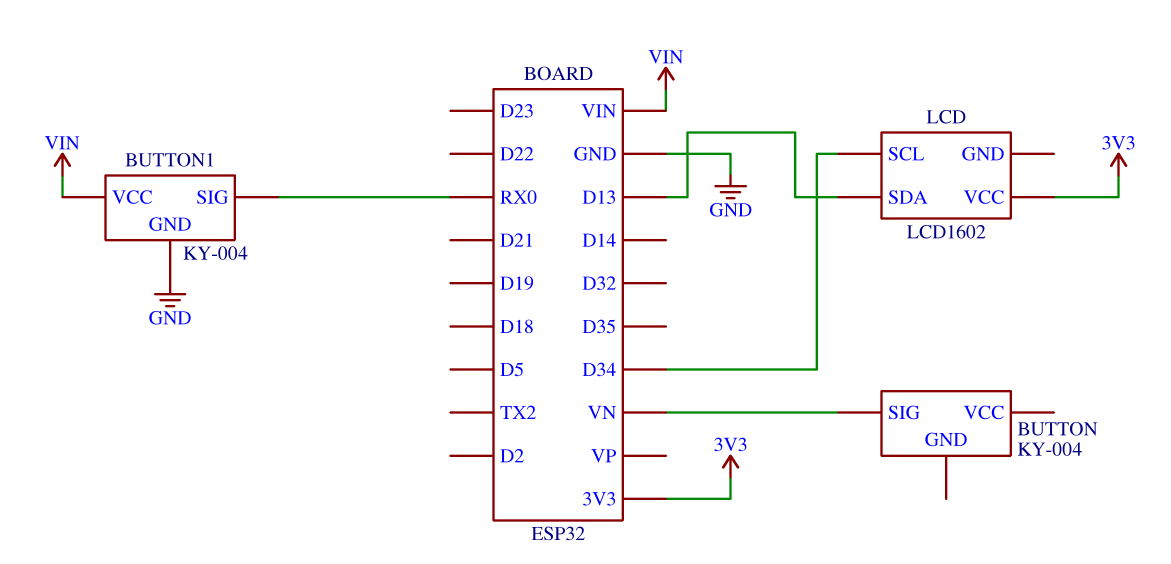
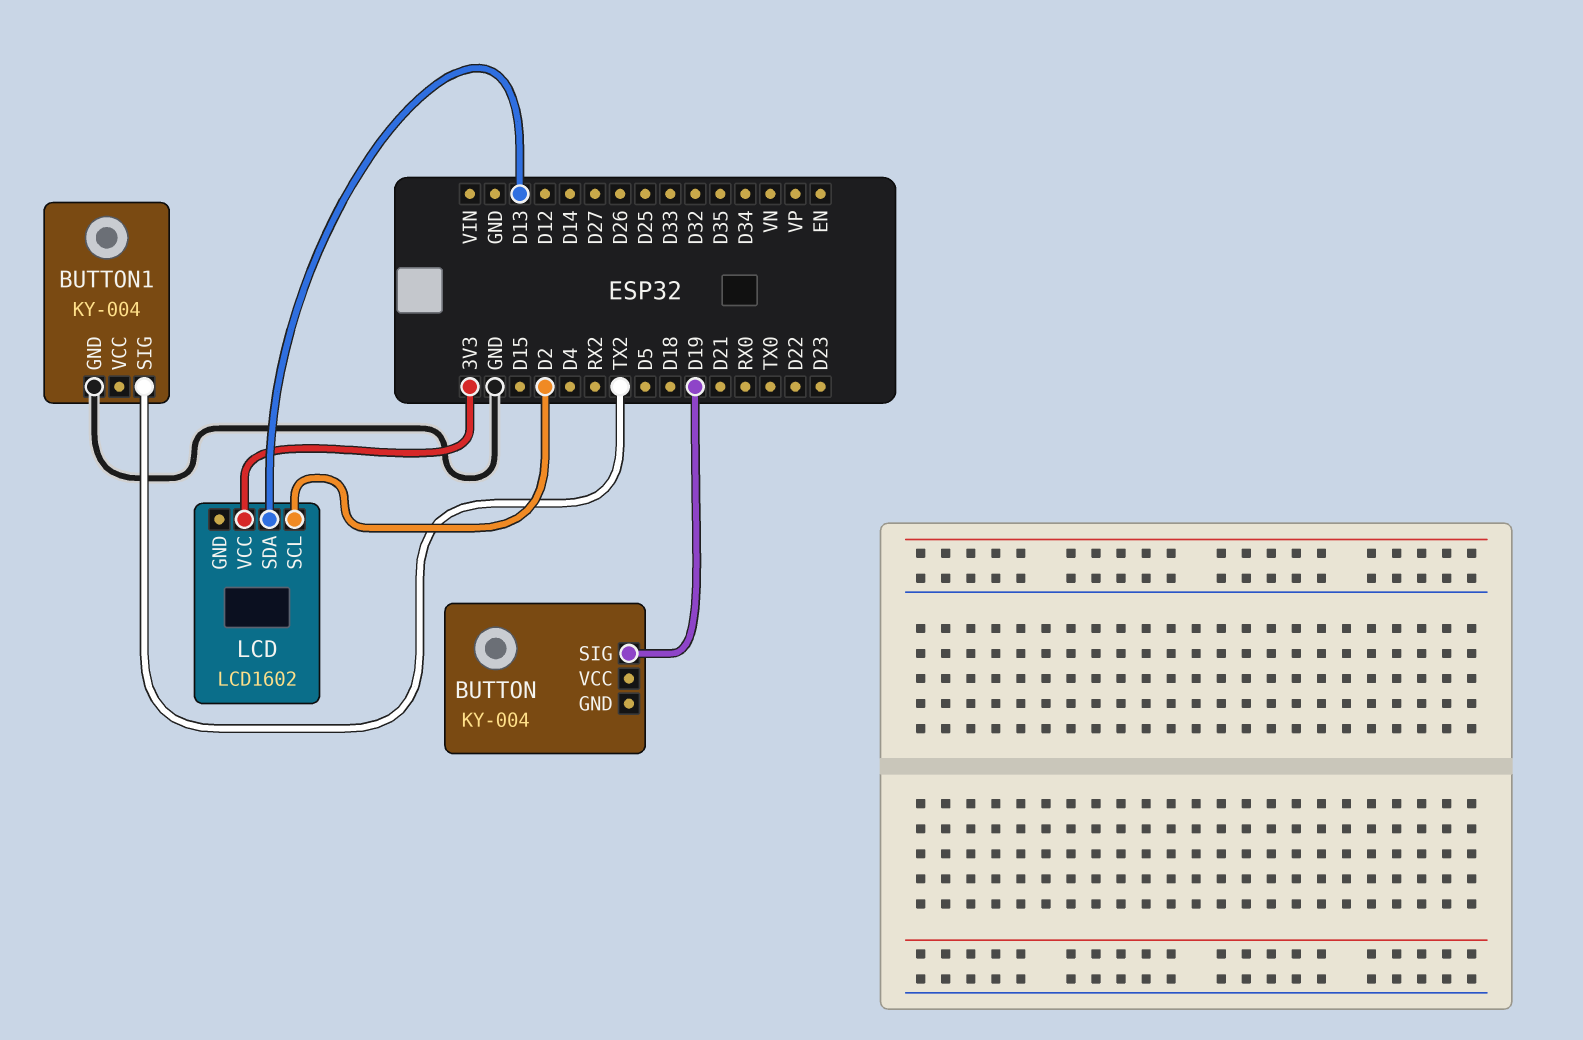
BUTTON pin SIG: VN -> D19
BUTTON1 pin SIG: RX0 -> TX2
BUTTON1 pin VCC: VIN -> none
LCD pin SCL: D34 -> D2

